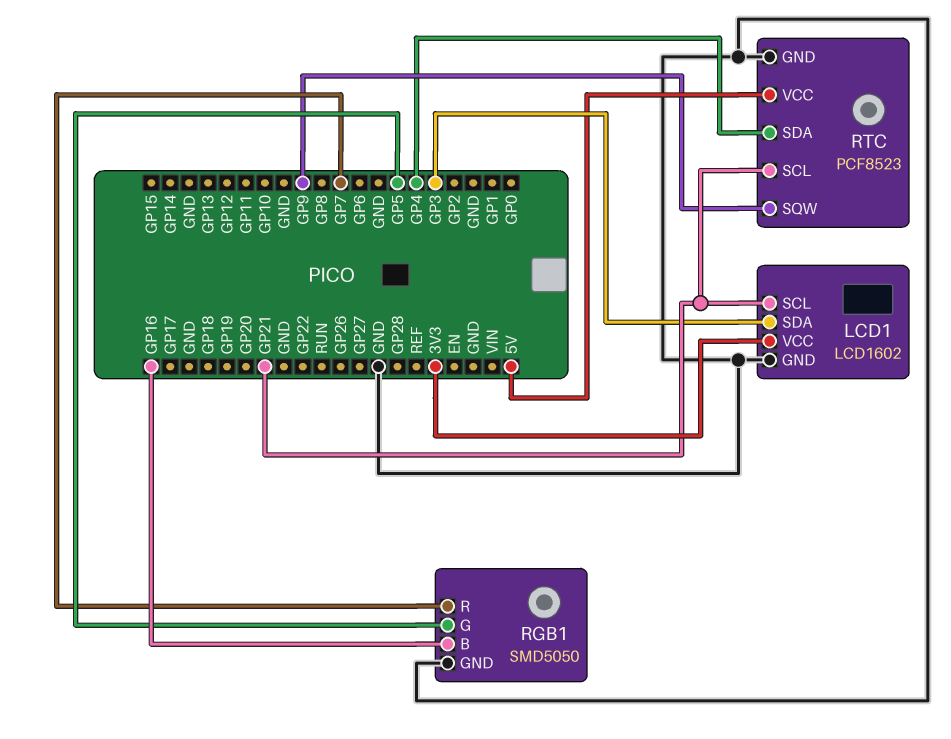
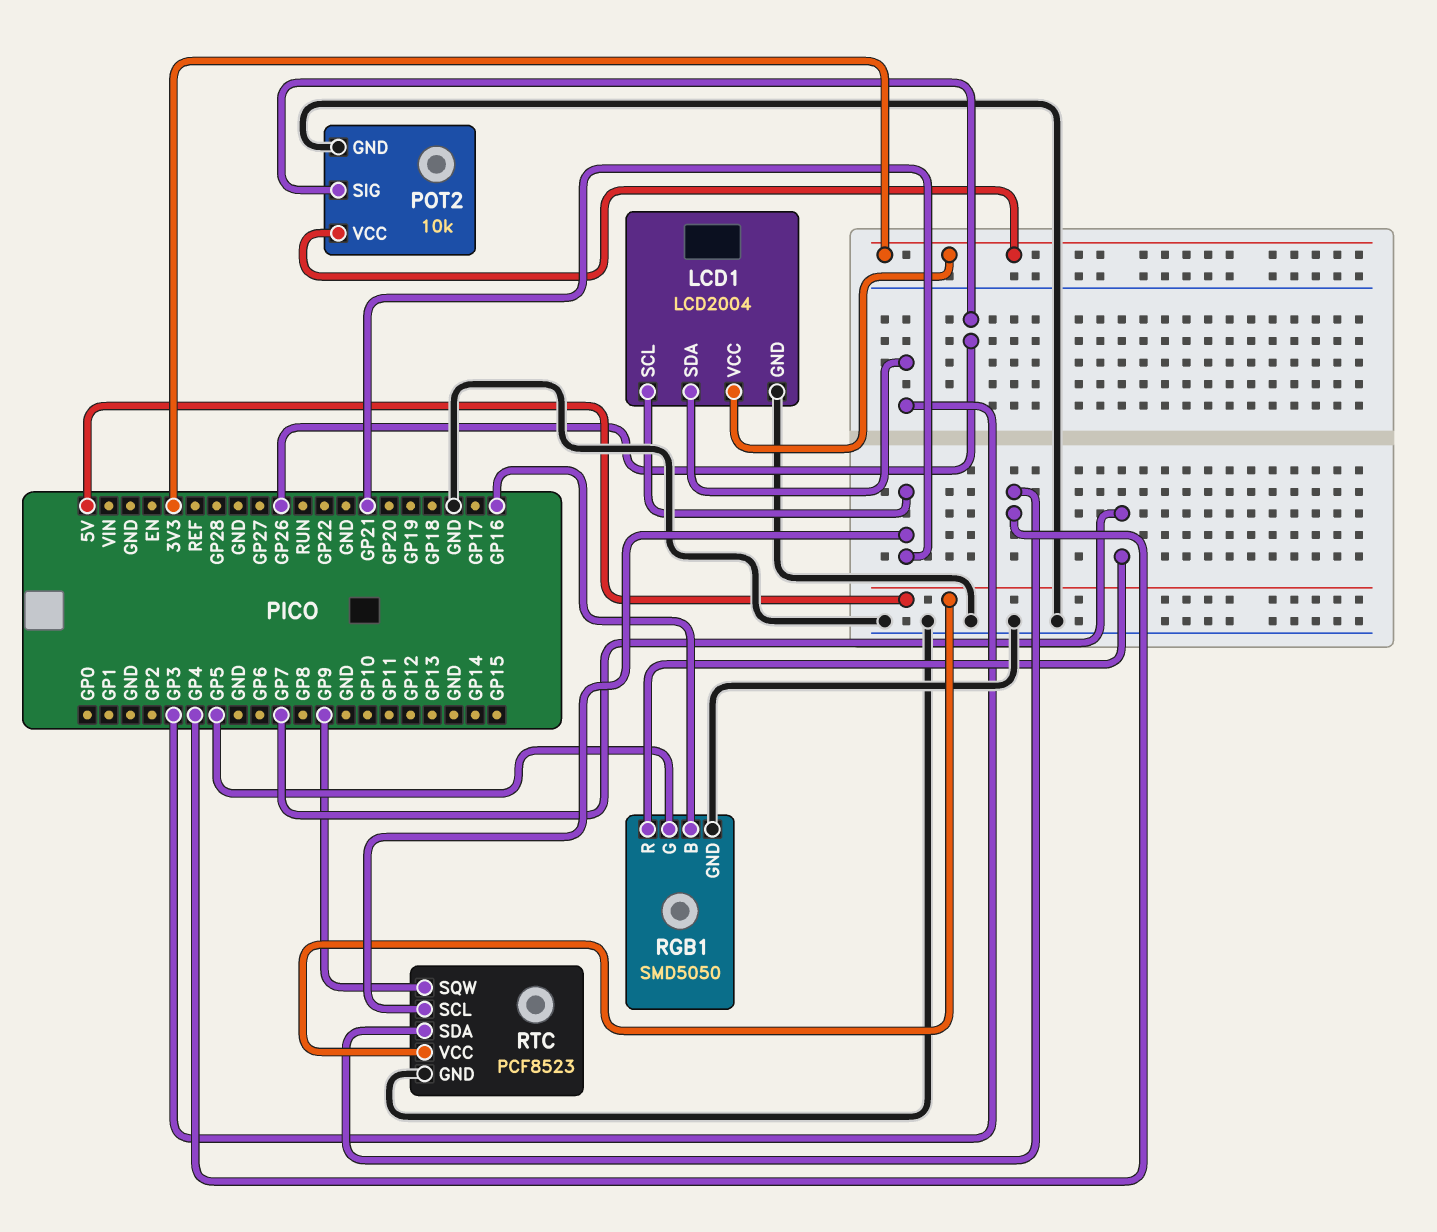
LCD1: LCD1602 -> LCD2004
POT2: none -> 10k
POT2 pin GND: none -> GND
POT2 pin SIG: none -> GP26
POT2 pin VCC: none -> 3V3

